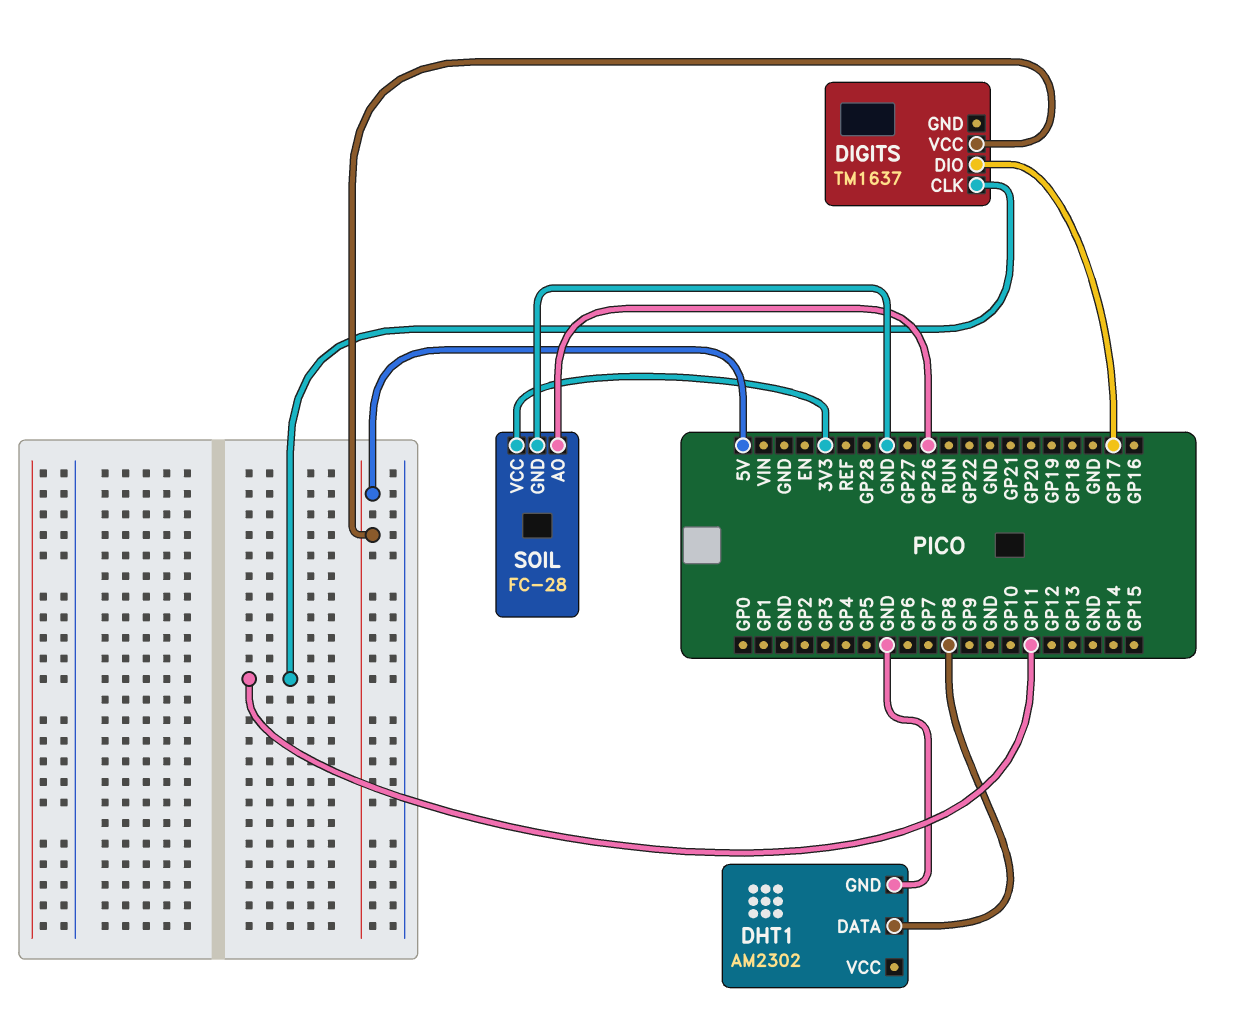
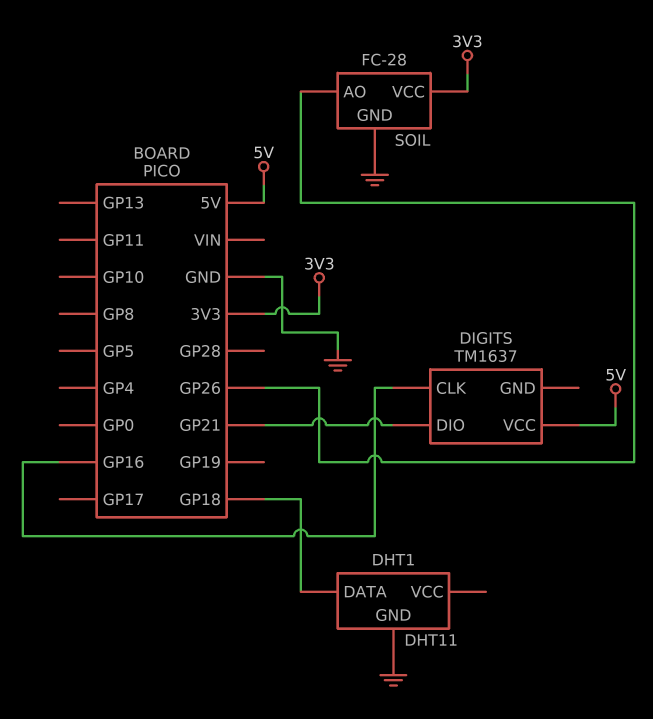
DHT1: AM2302 -> DHT11
DHT1 pin DATA: GP8 -> GP18
DIGITS pin CLK: GP11 -> GP16
DIGITS pin DIO: GP17 -> GP21

